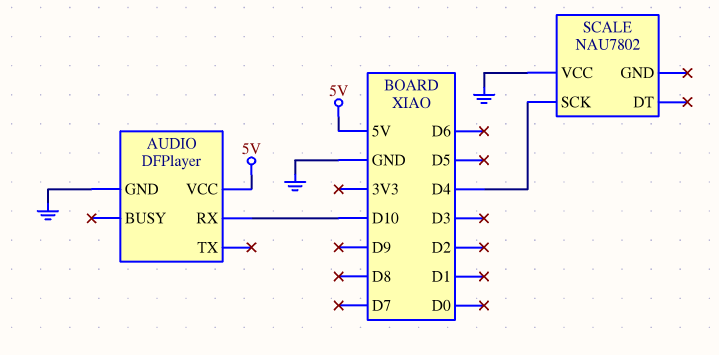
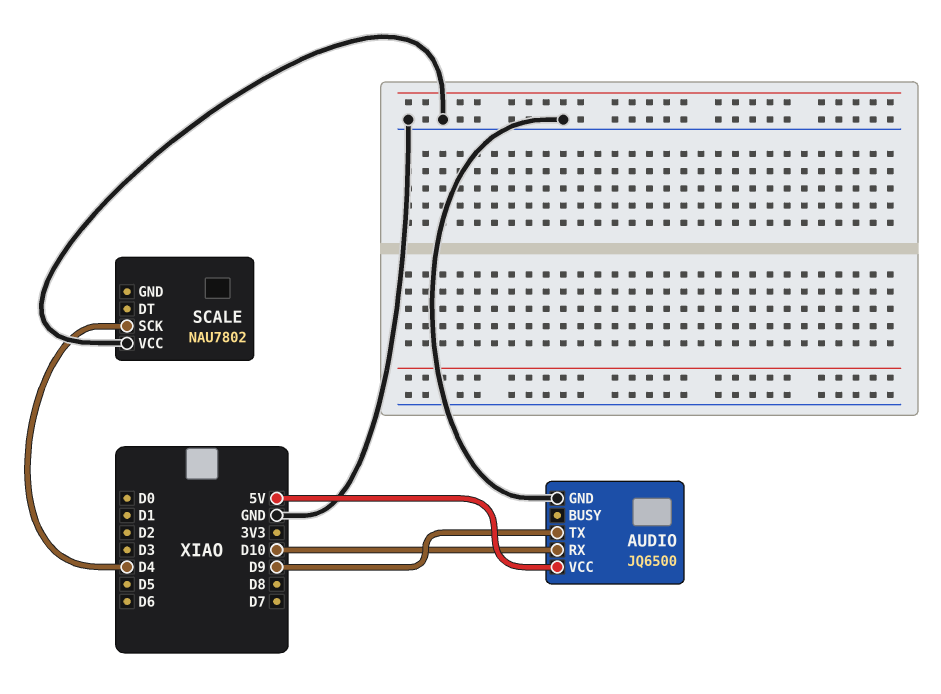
AUDIO: DFPlayer -> JQ6500
AUDIO pin TX: none -> D9

